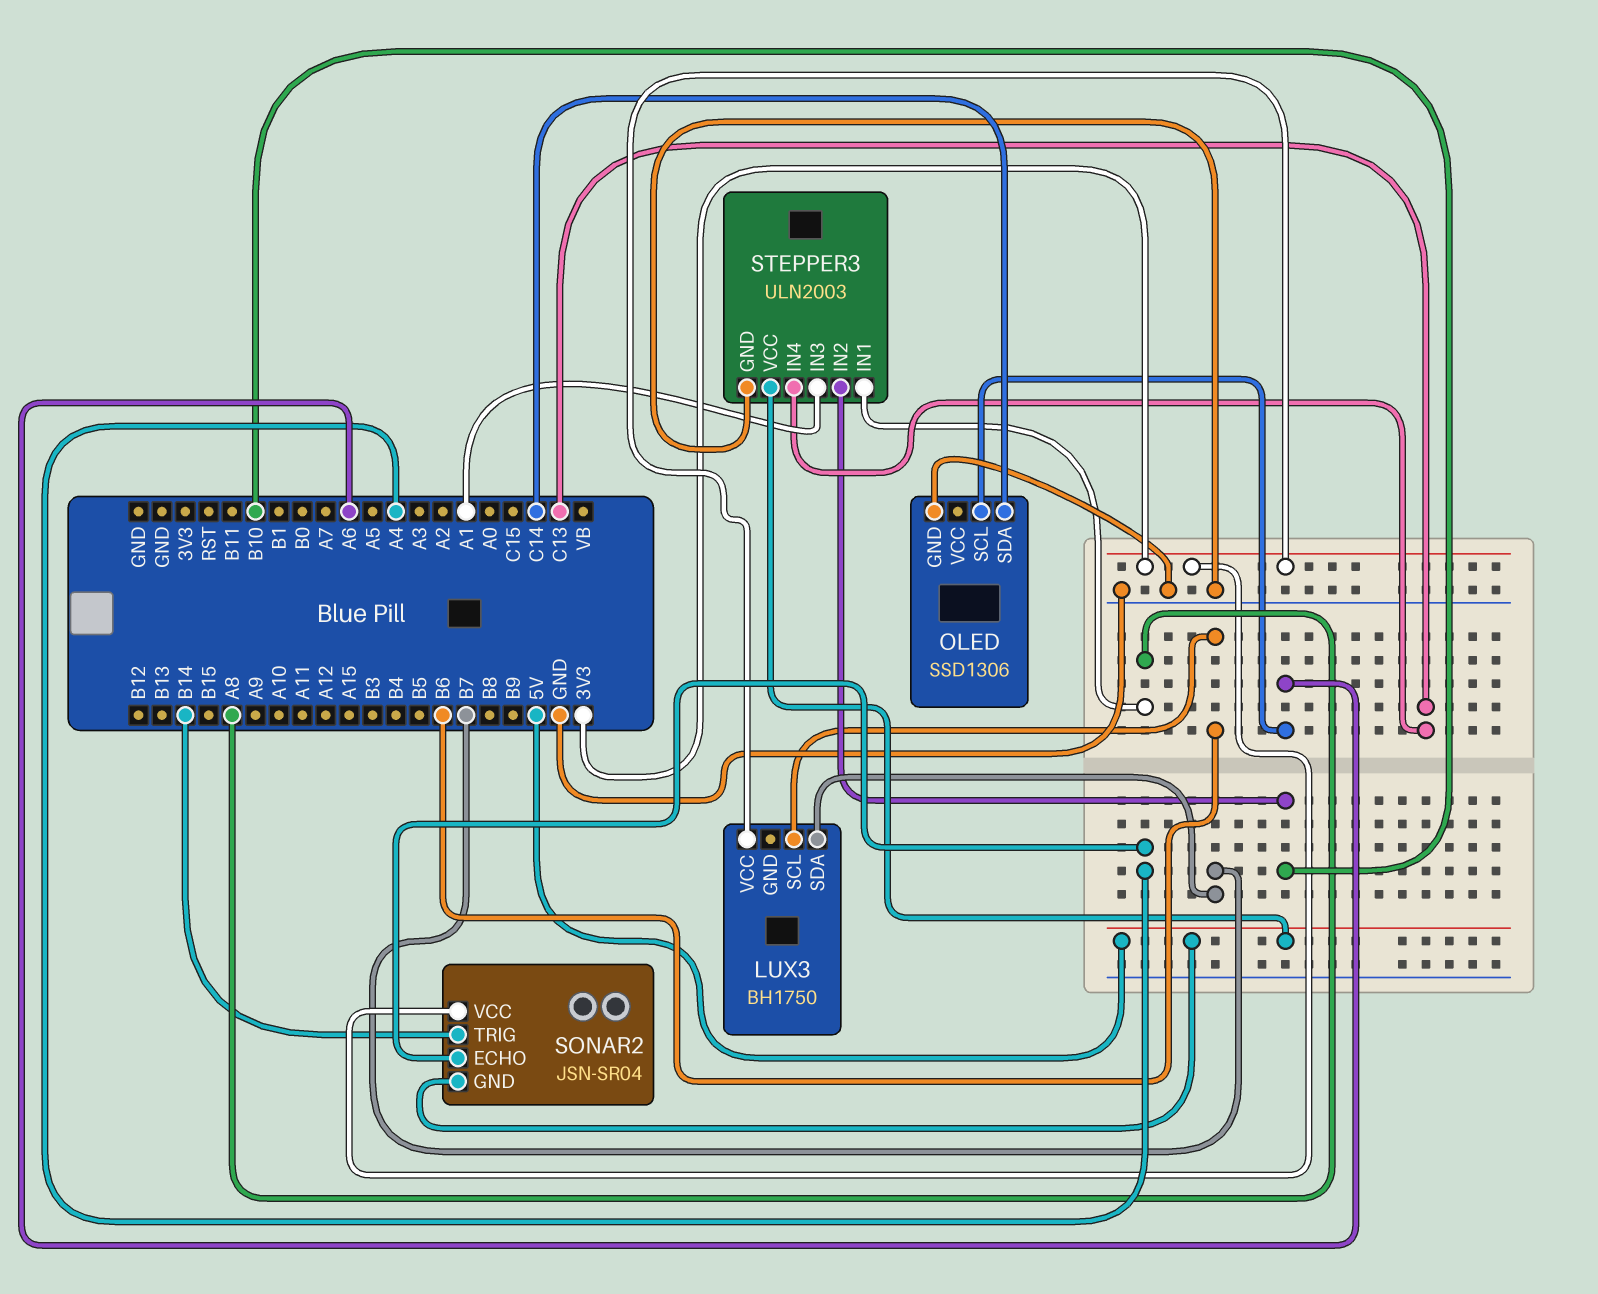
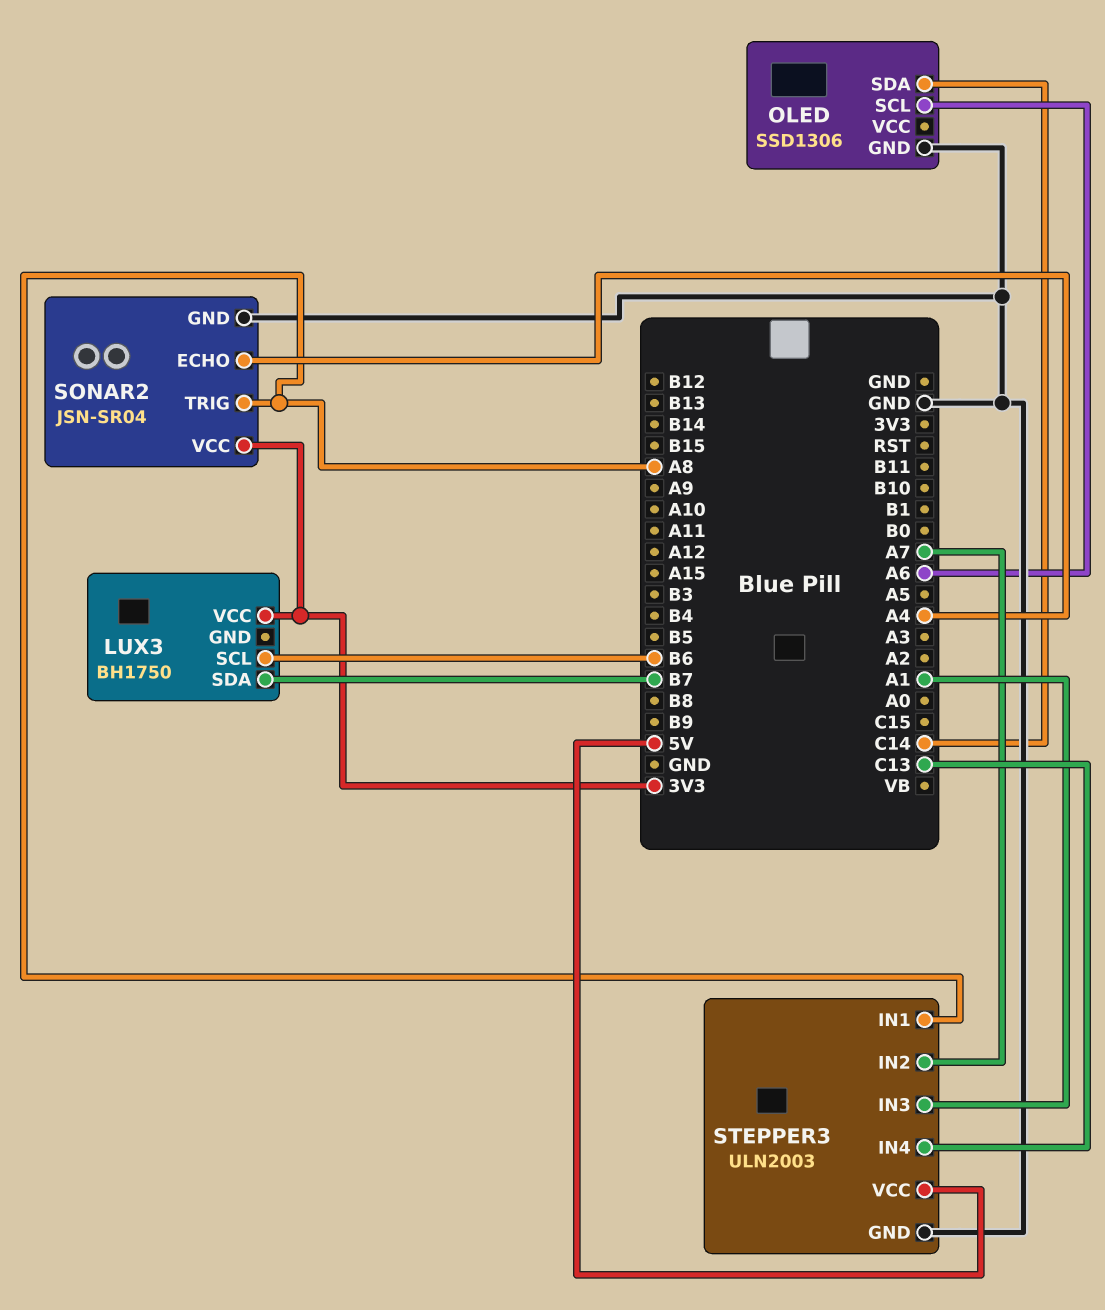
SONAR2 pin GND: 5V -> GND
SONAR2 pin TRIG: B14 -> A8
STEPPER3 pin IN2: B10 -> A7

